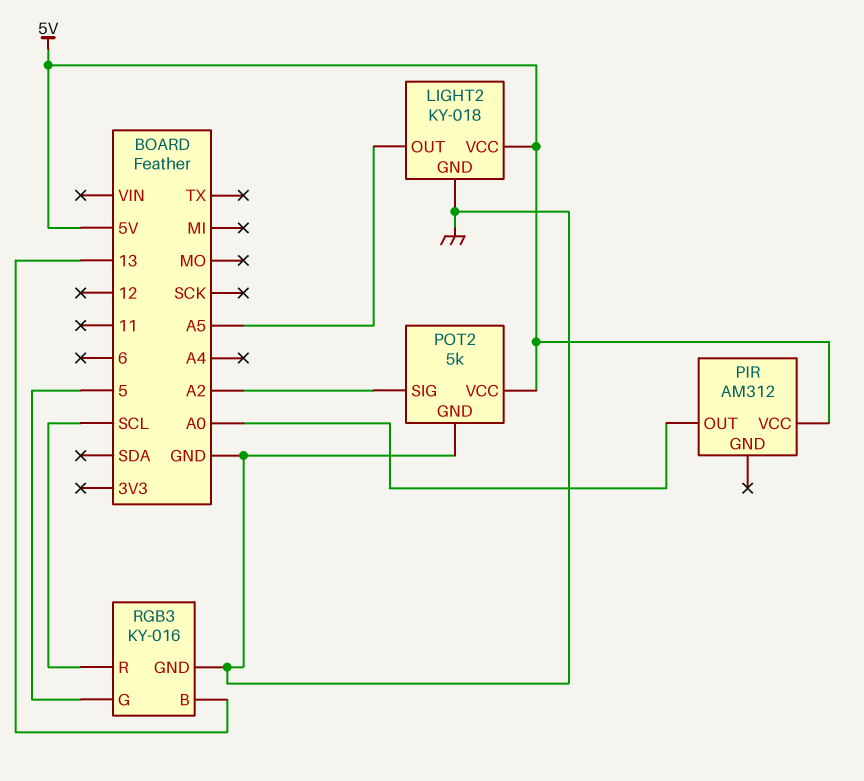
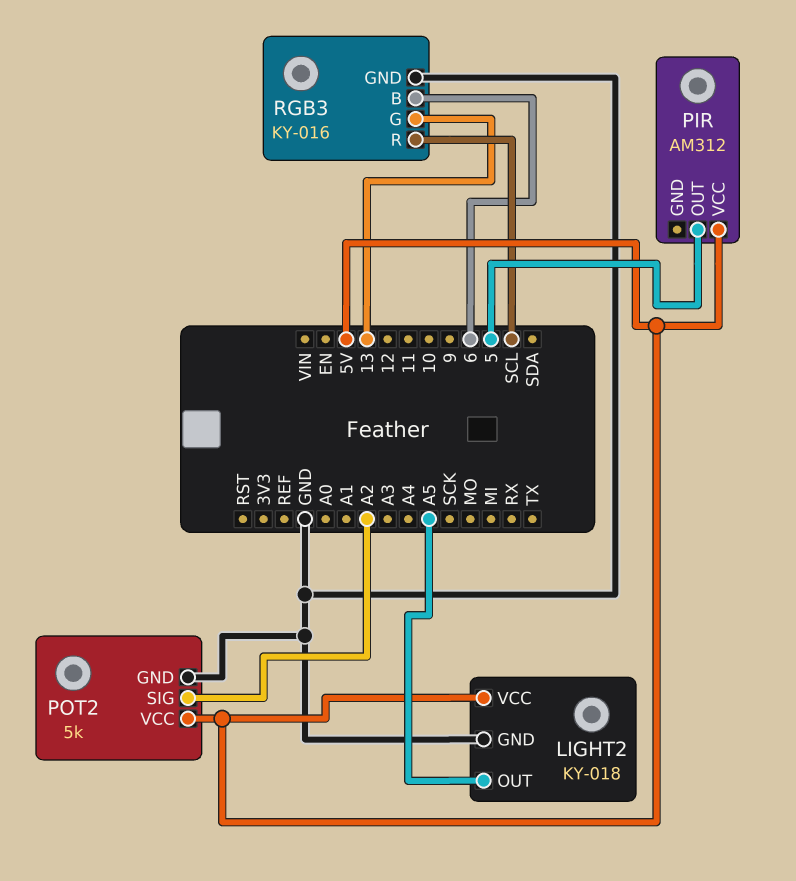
PIR pin OUT: A0 -> 5
RGB3 pin B: 13 -> 6
RGB3 pin G: 5 -> 13

